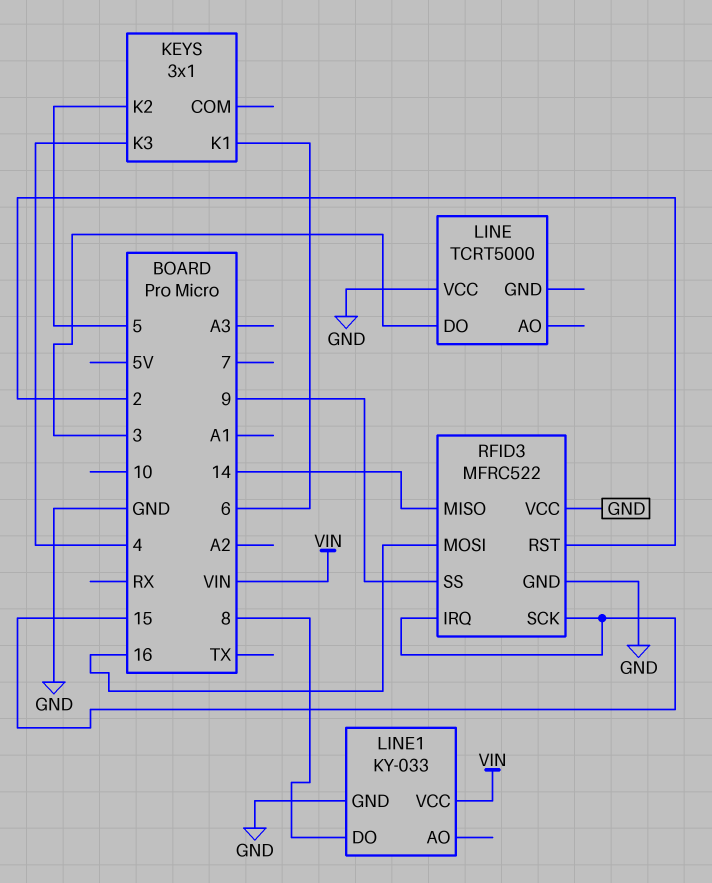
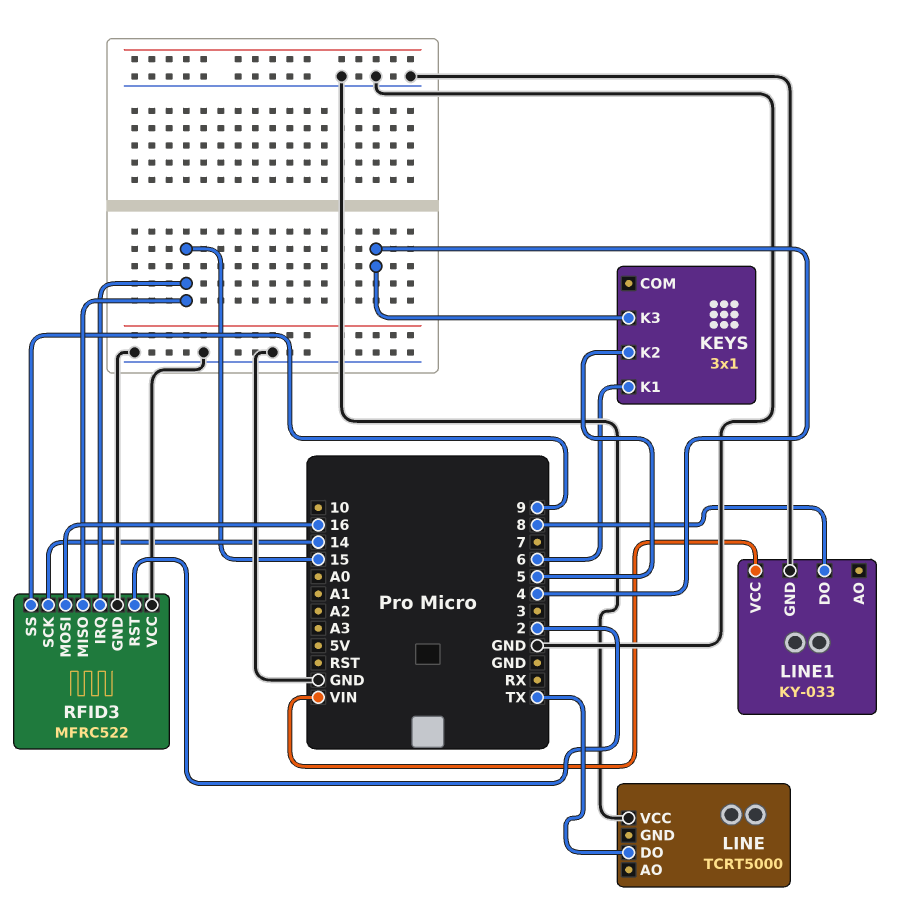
LINE pin DO: 3 -> TX
RFID3 pin MISO: 14 -> 15
RFID3 pin SCK: 15 -> 14

